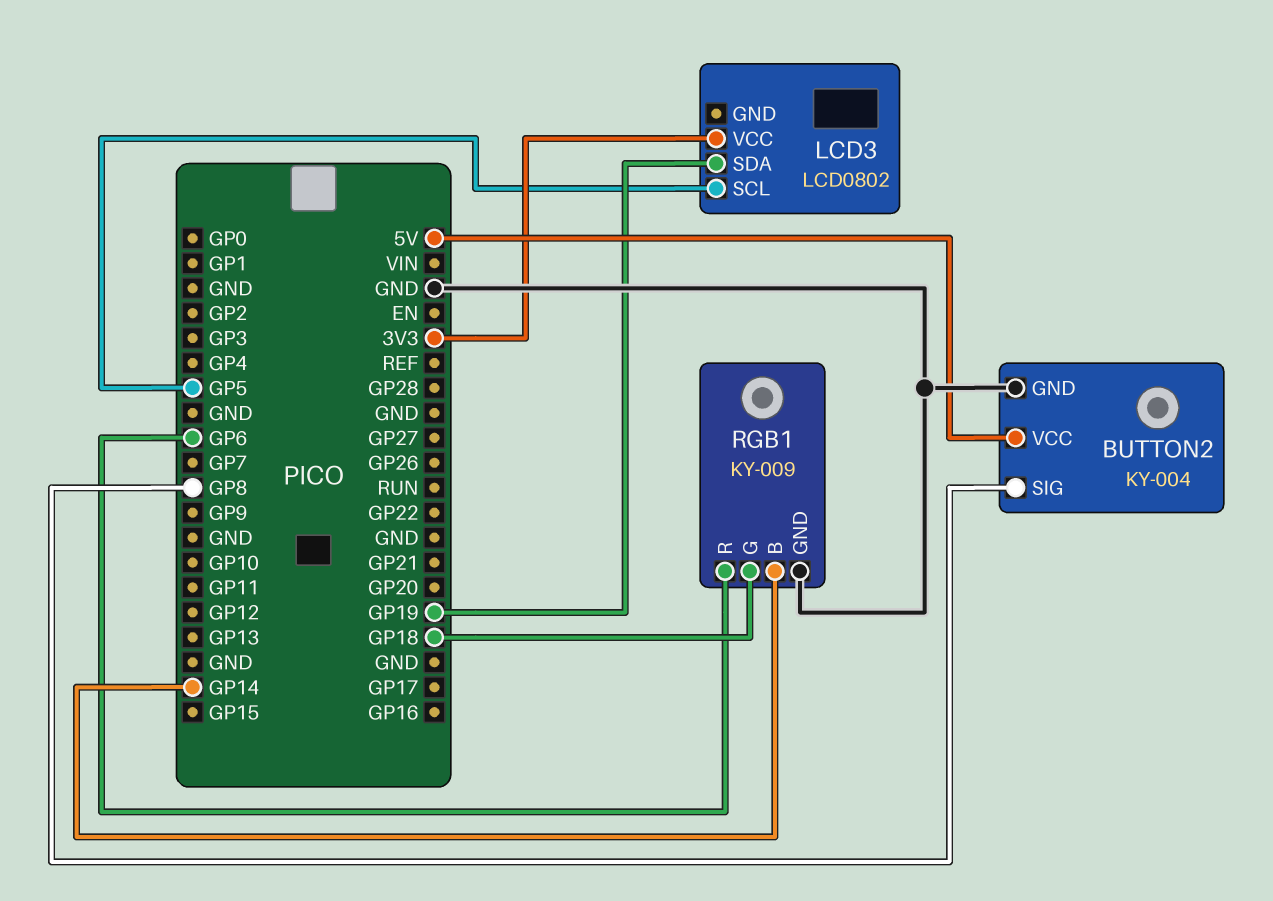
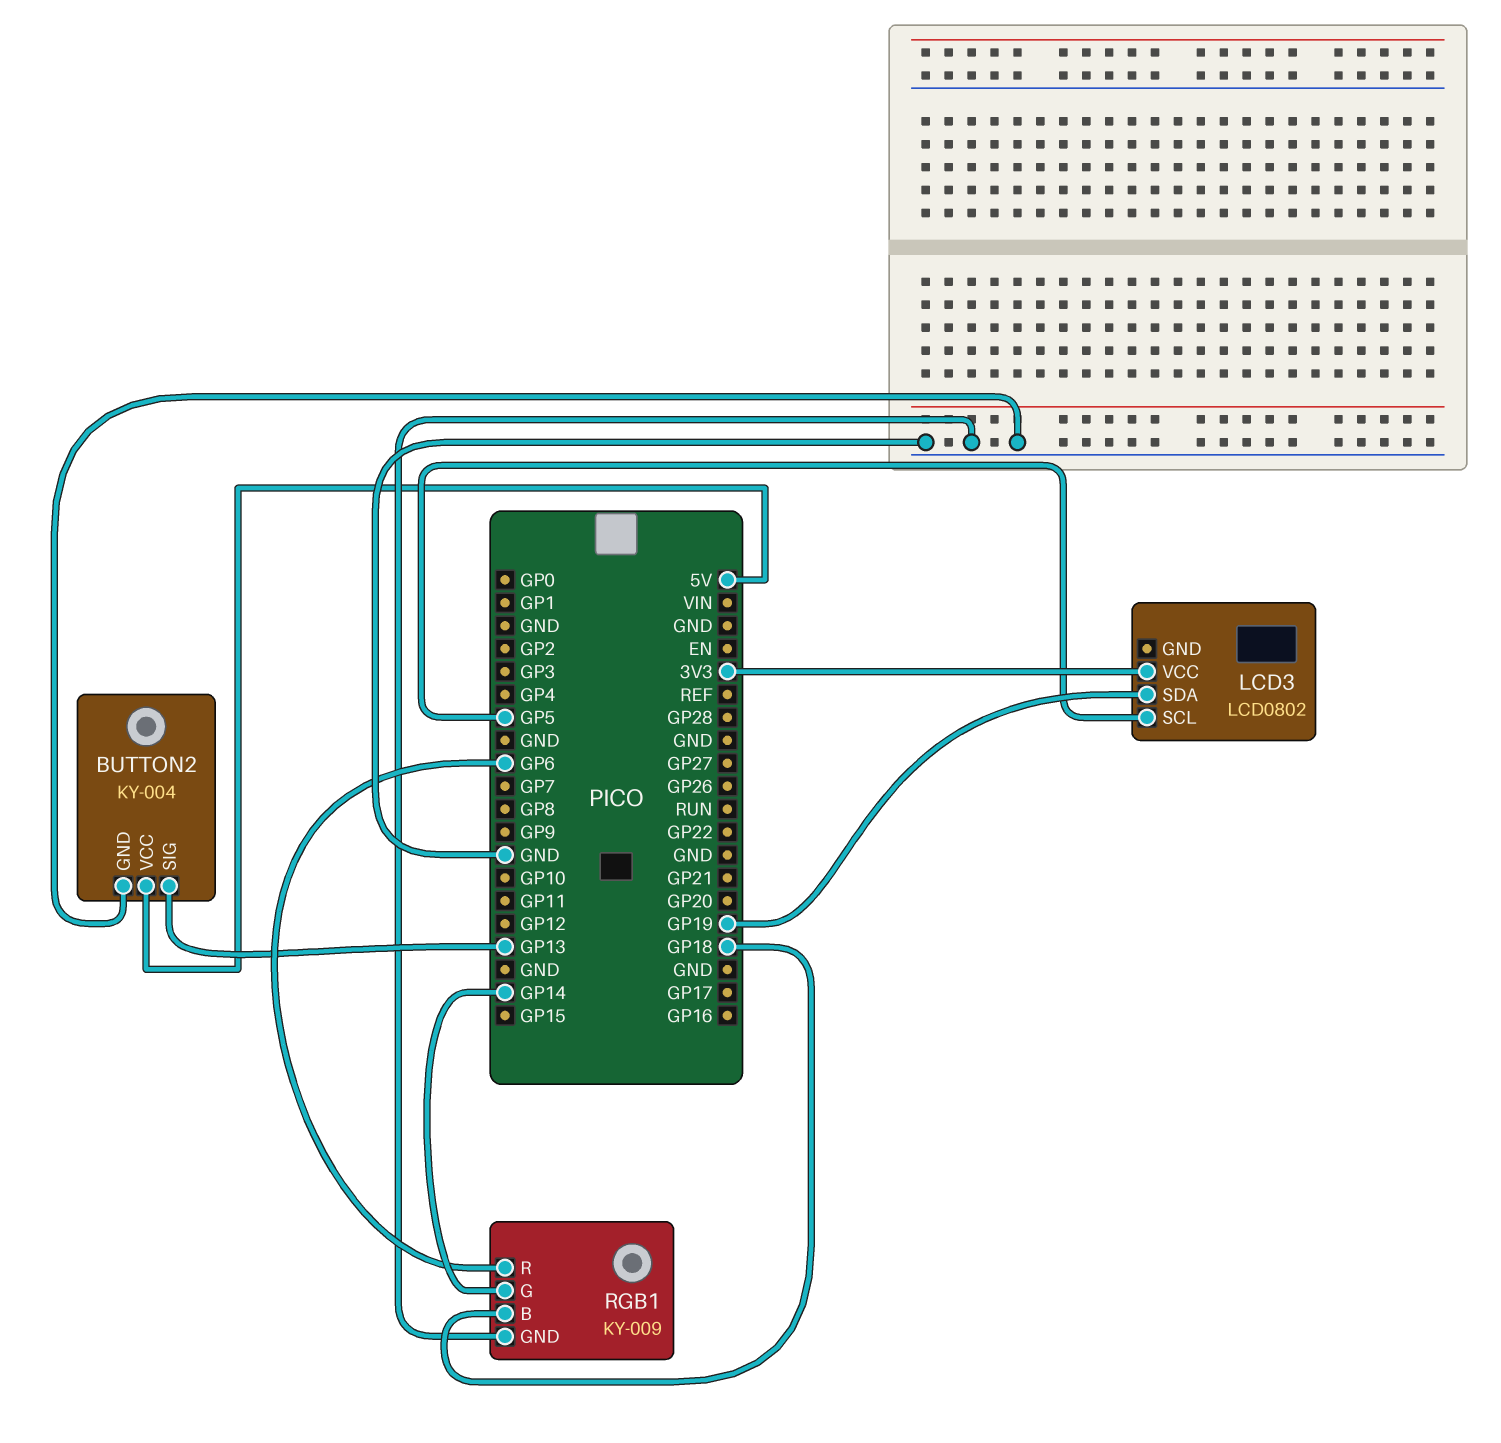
BUTTON2 pin SIG: GP8 -> GP13
RGB1 pin B: GP14 -> GP18
RGB1 pin G: GP18 -> GP14

